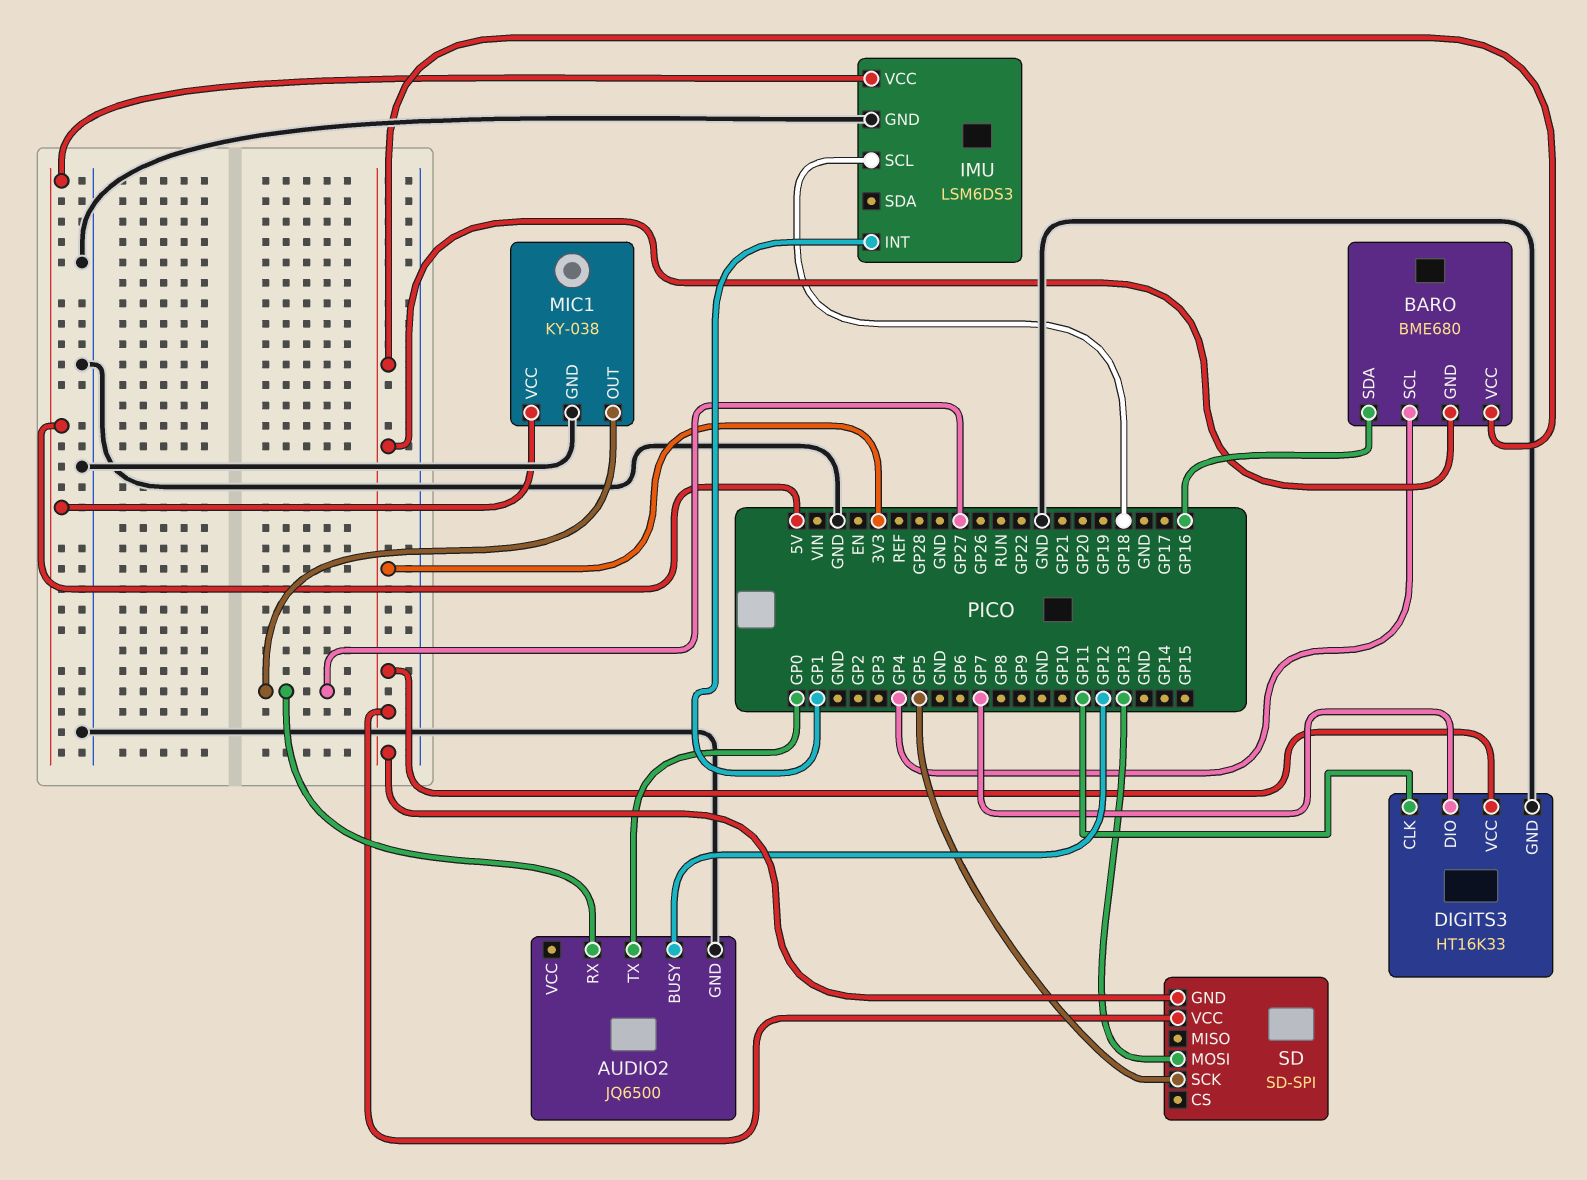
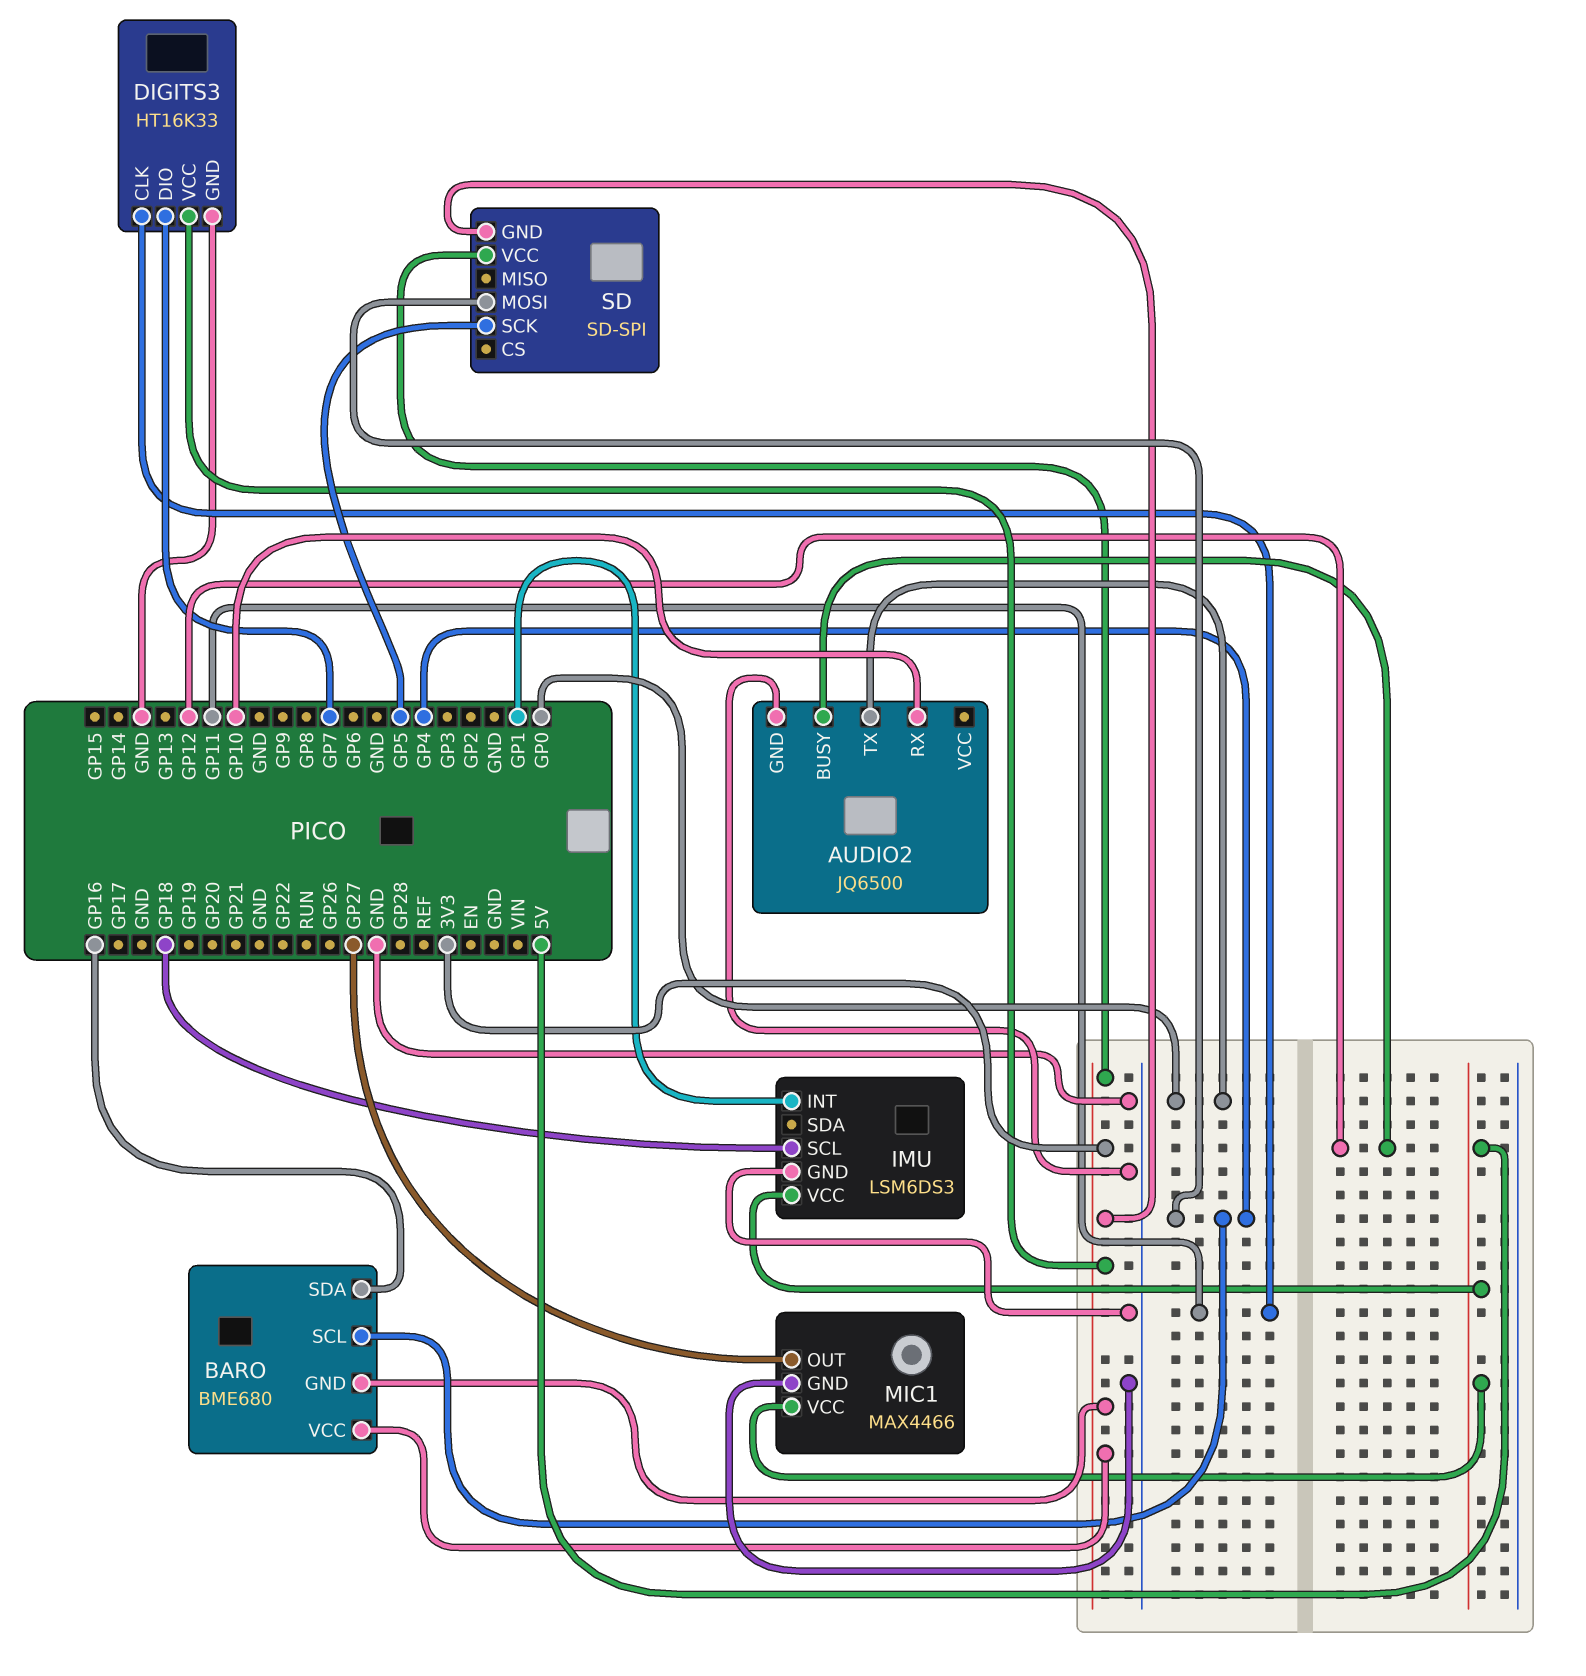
AUDIO2 pin RX: GP27 -> GP10
MIC1: KY-038 -> MAX4466
SD pin MOSI: GP13 -> GP4

